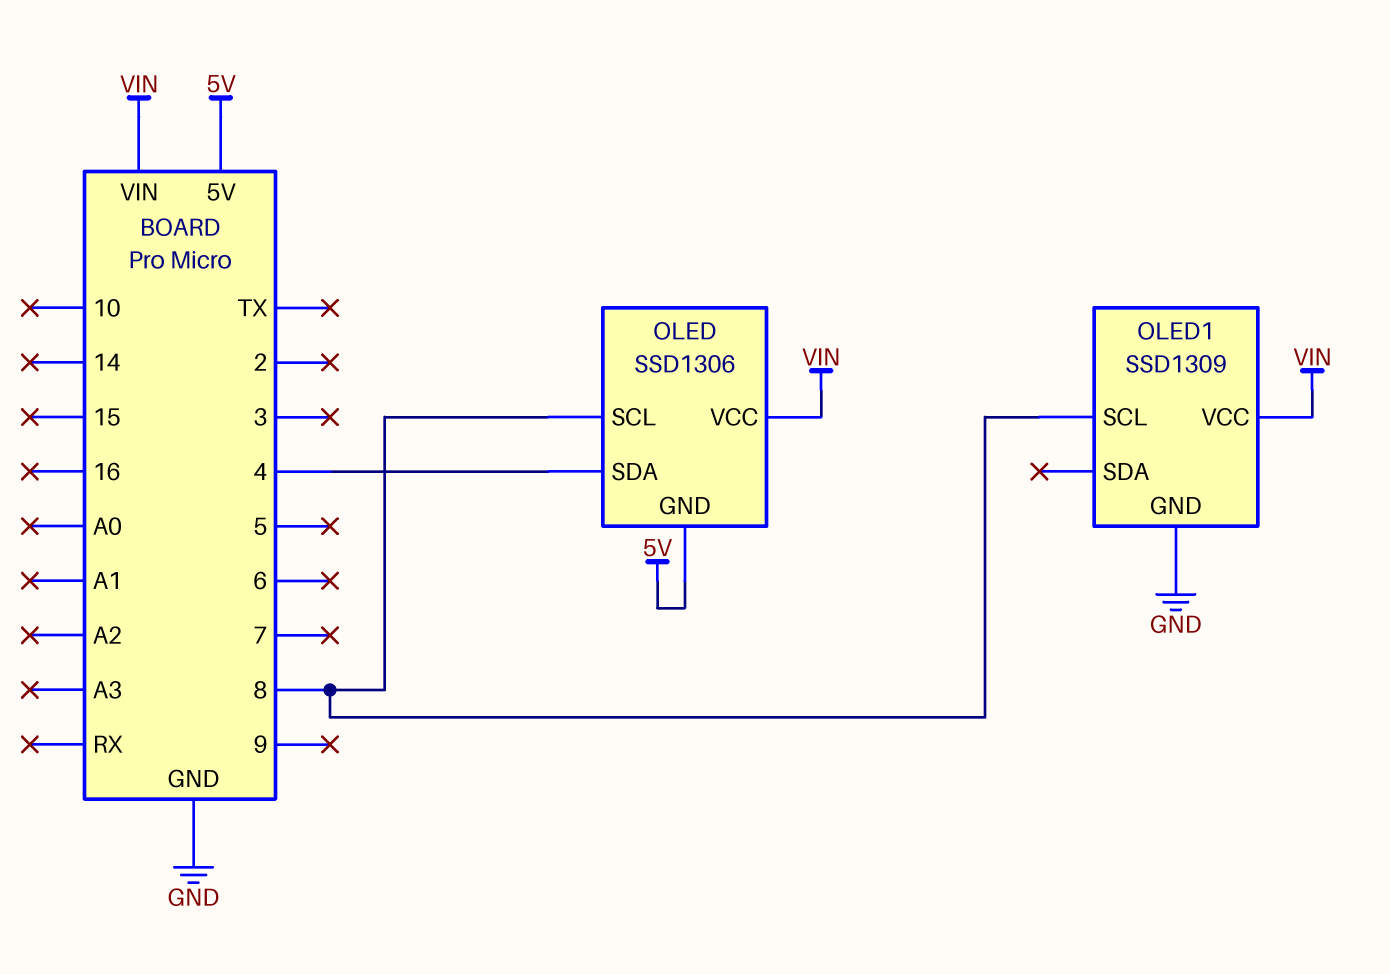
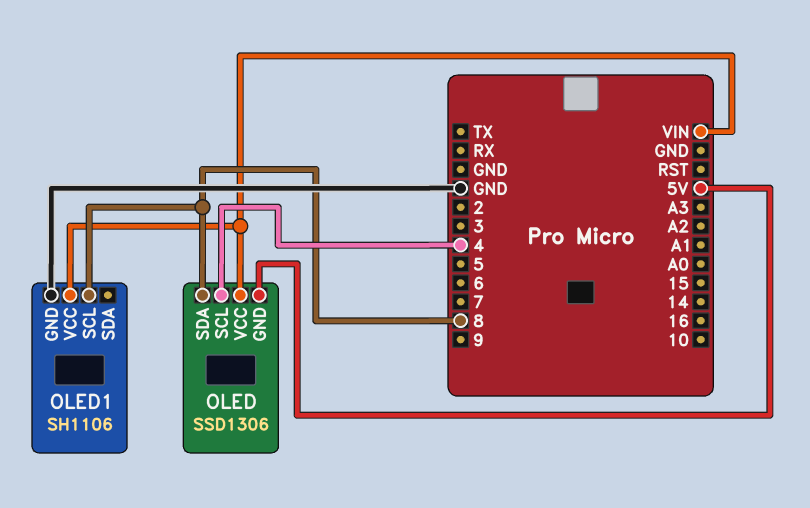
OLED pin SCL: 8 -> 4
OLED pin SDA: 4 -> 8
OLED1: SSD1309 -> SH1106

